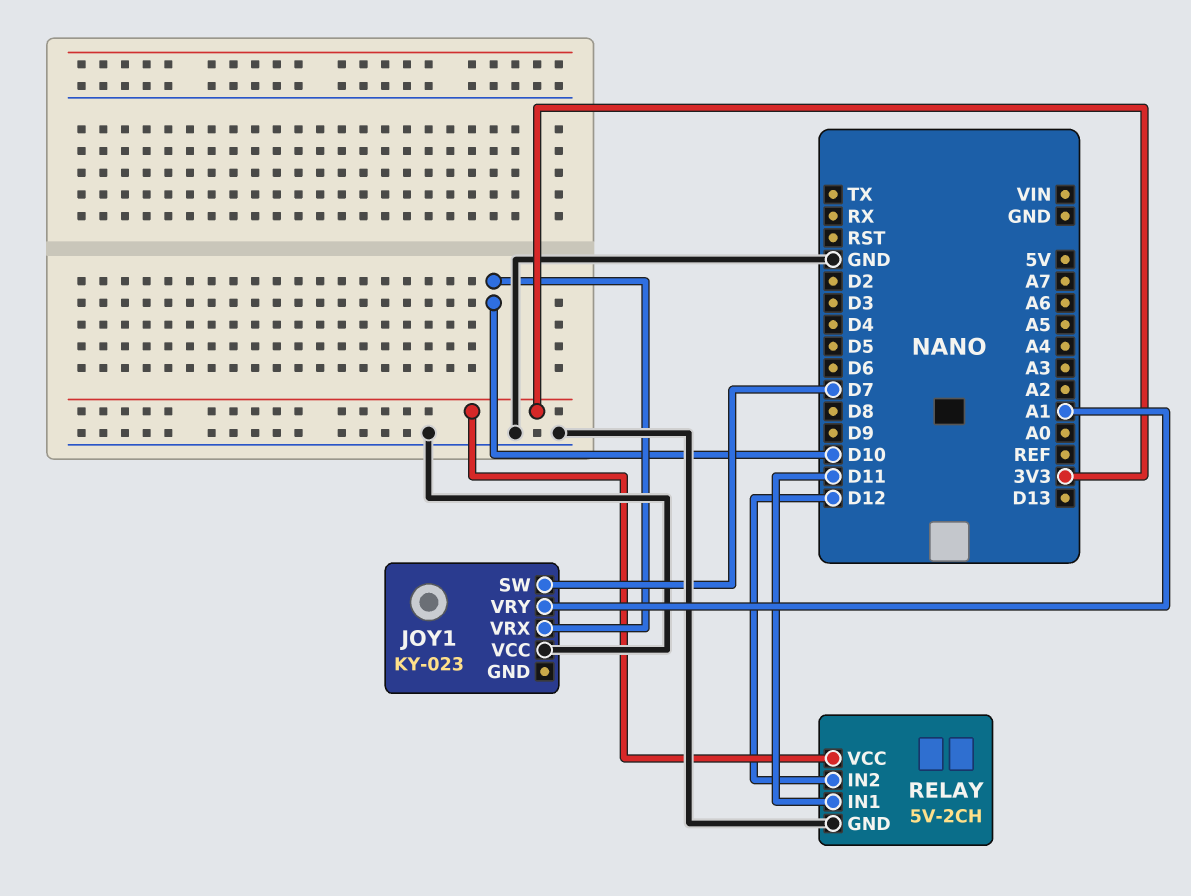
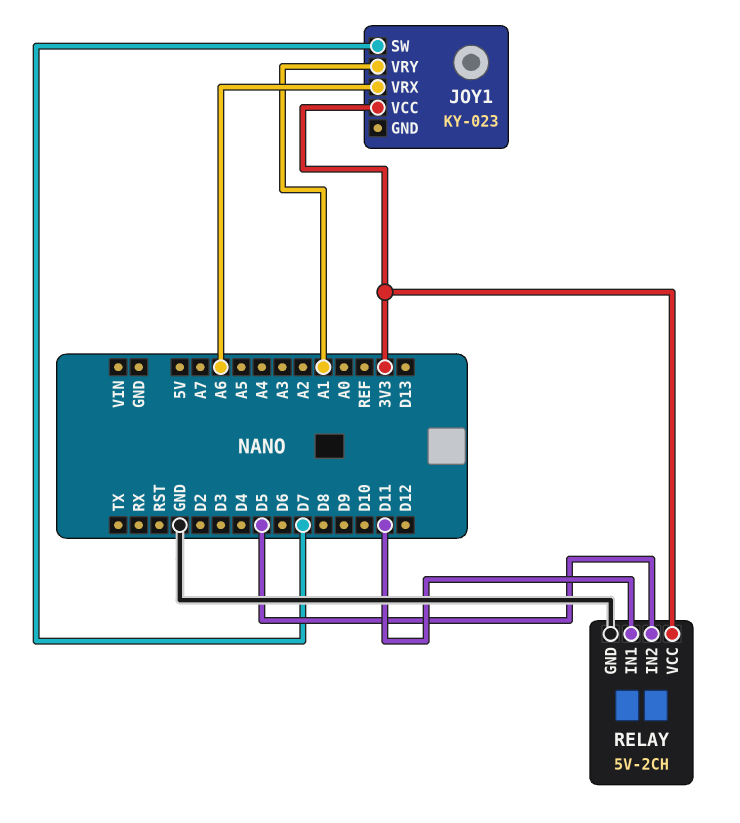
JOY1 pin VCC: GND -> 3V3
JOY1 pin VRX: D10 -> A6
RELAY pin IN2: D12 -> D5

